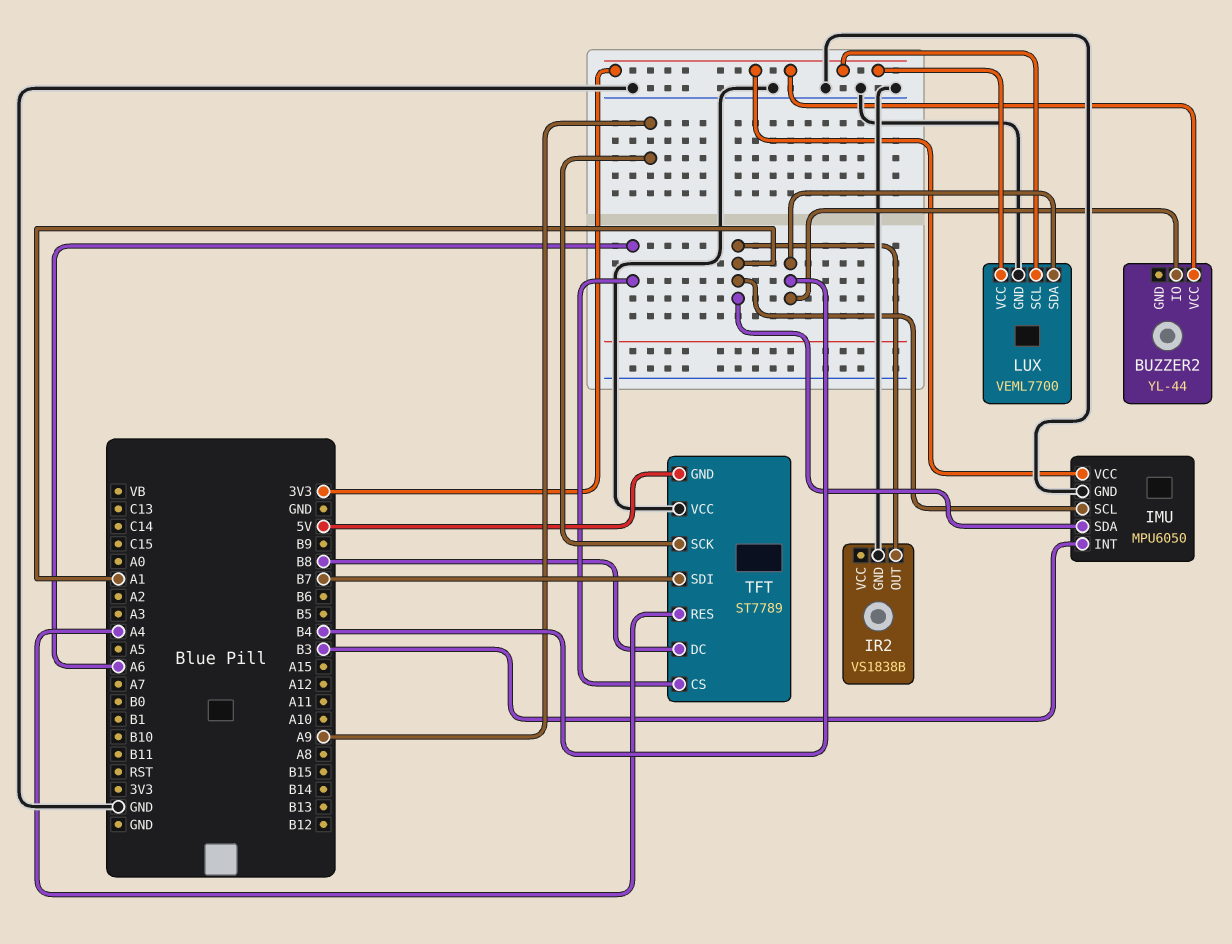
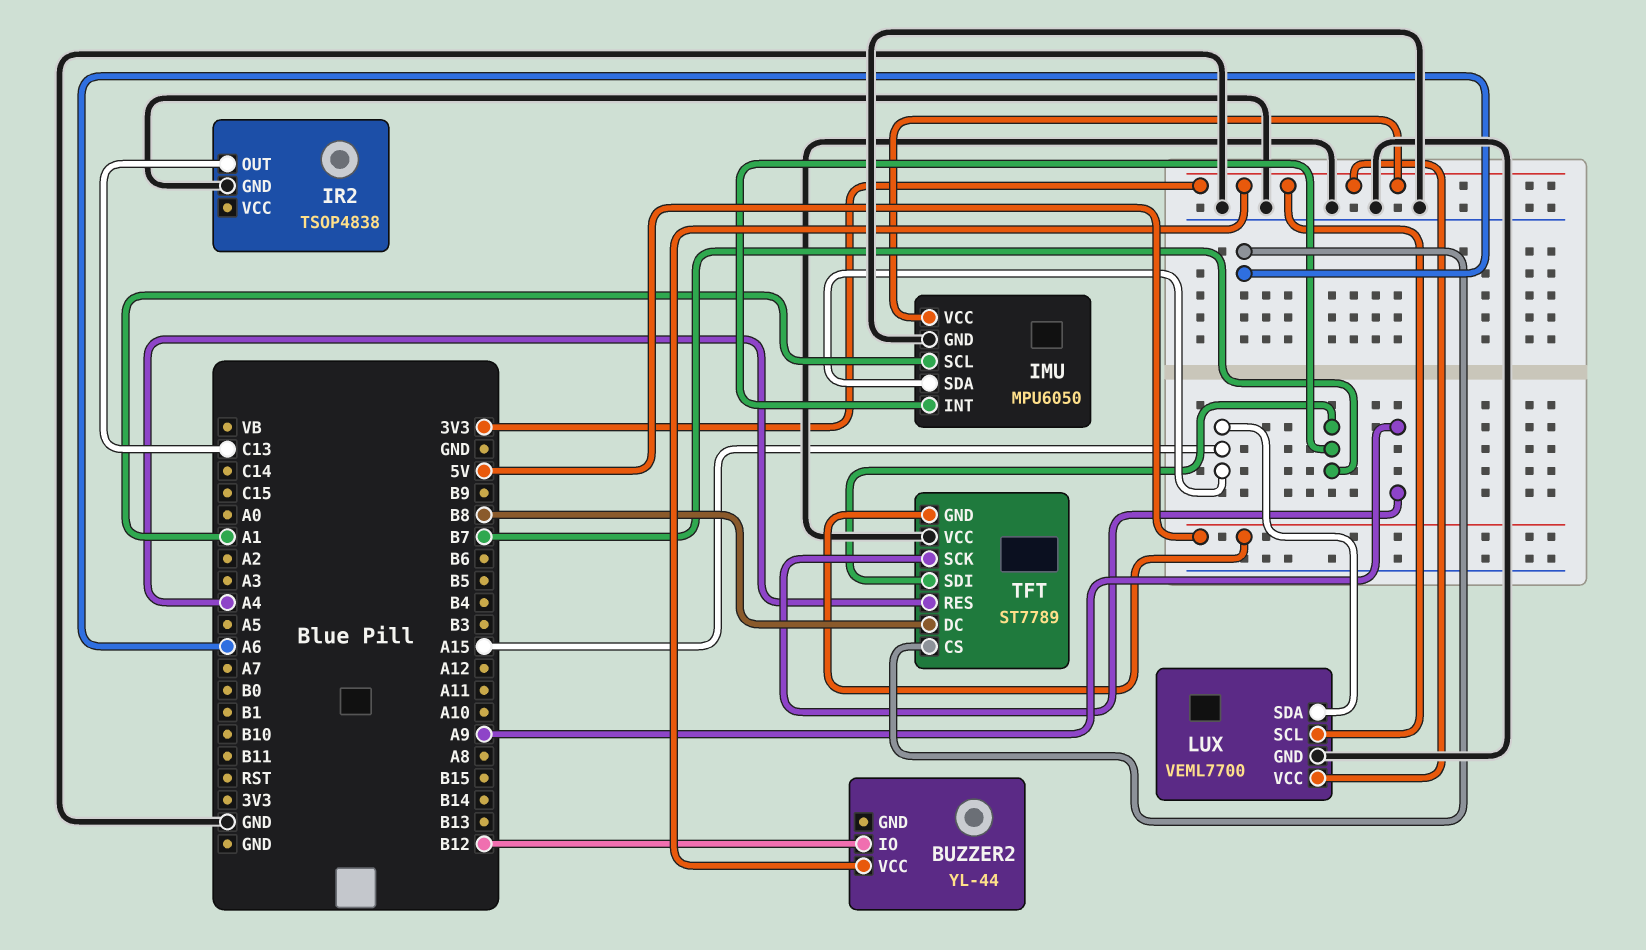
BUZZER2 pin IO: B4 -> B12
IMU pin INT: B3 -> B7
IMU pin SDA: A1 -> A15
IR2: VS1838B -> TSOP4838
IR2 pin OUT: A1 -> C13
LUX pin SDA: B4 -> A15

